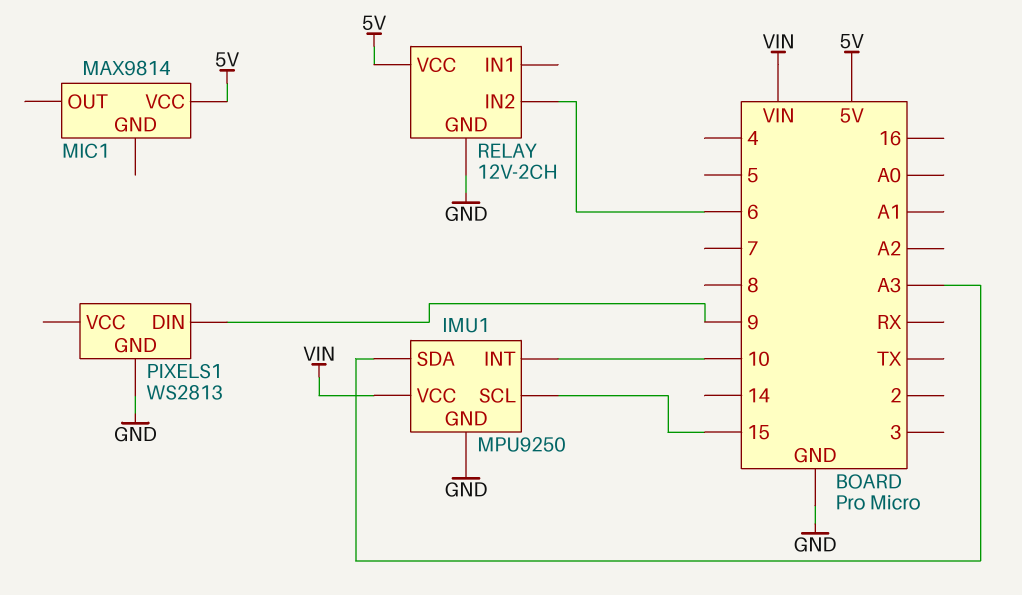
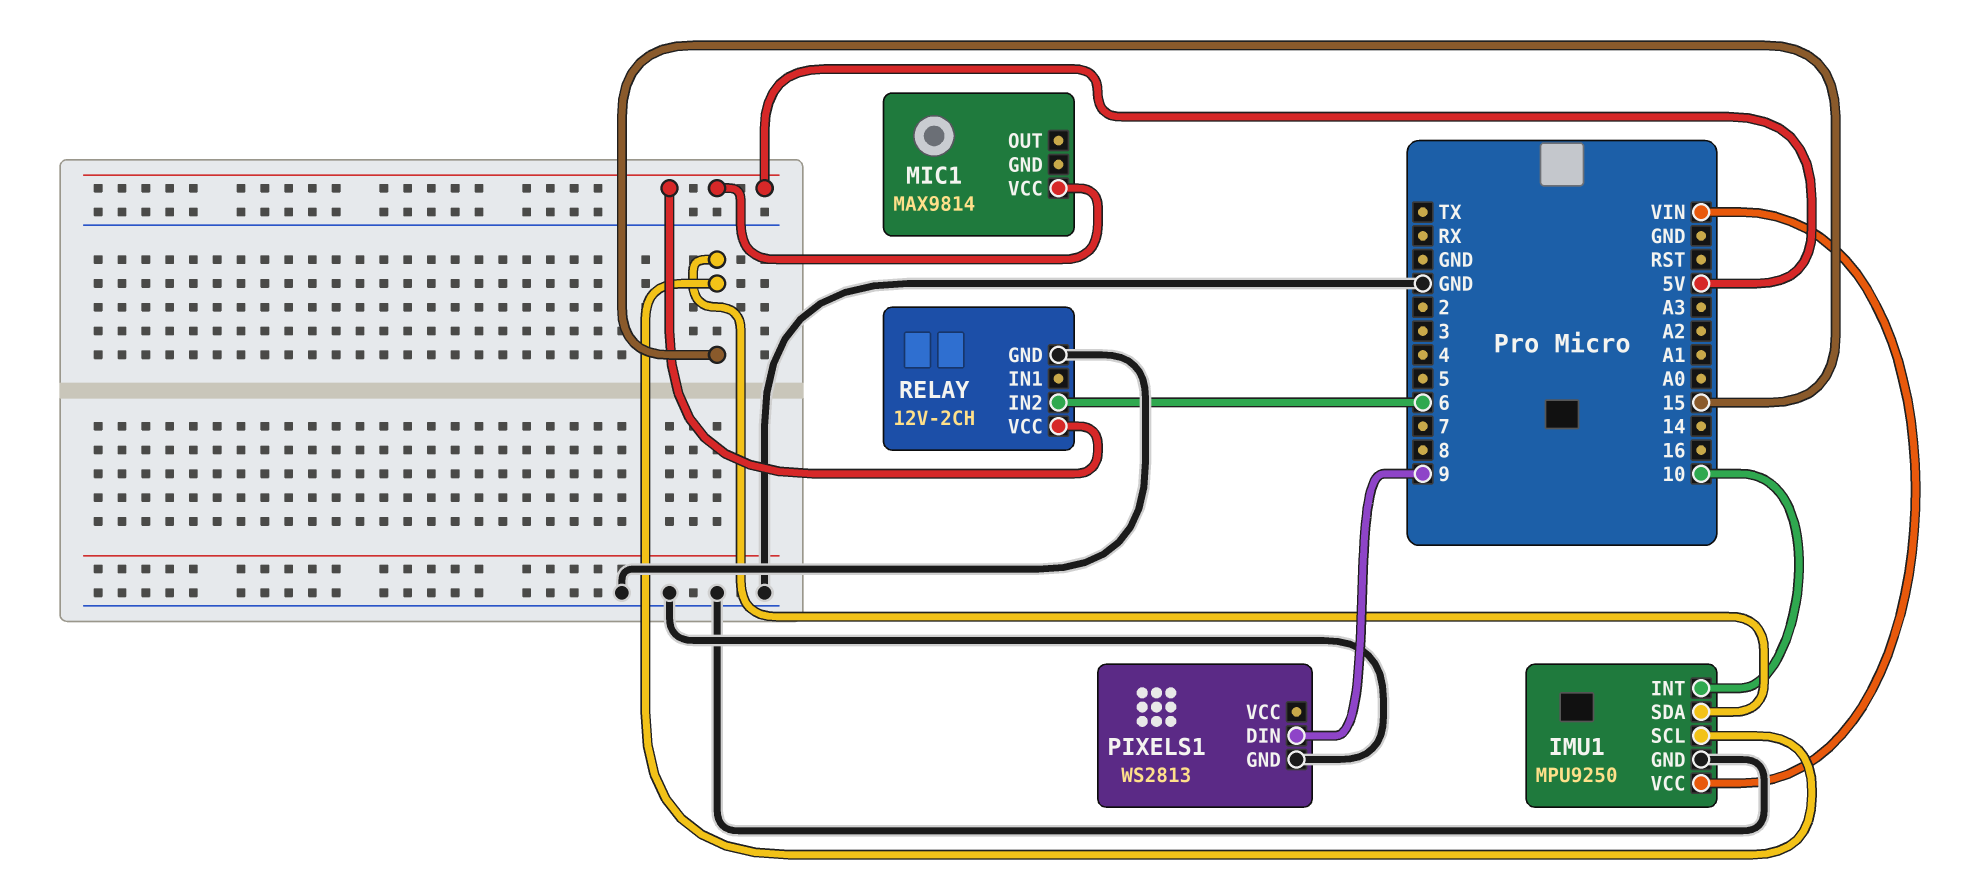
IMU1 pin SDA: A3 -> 15

